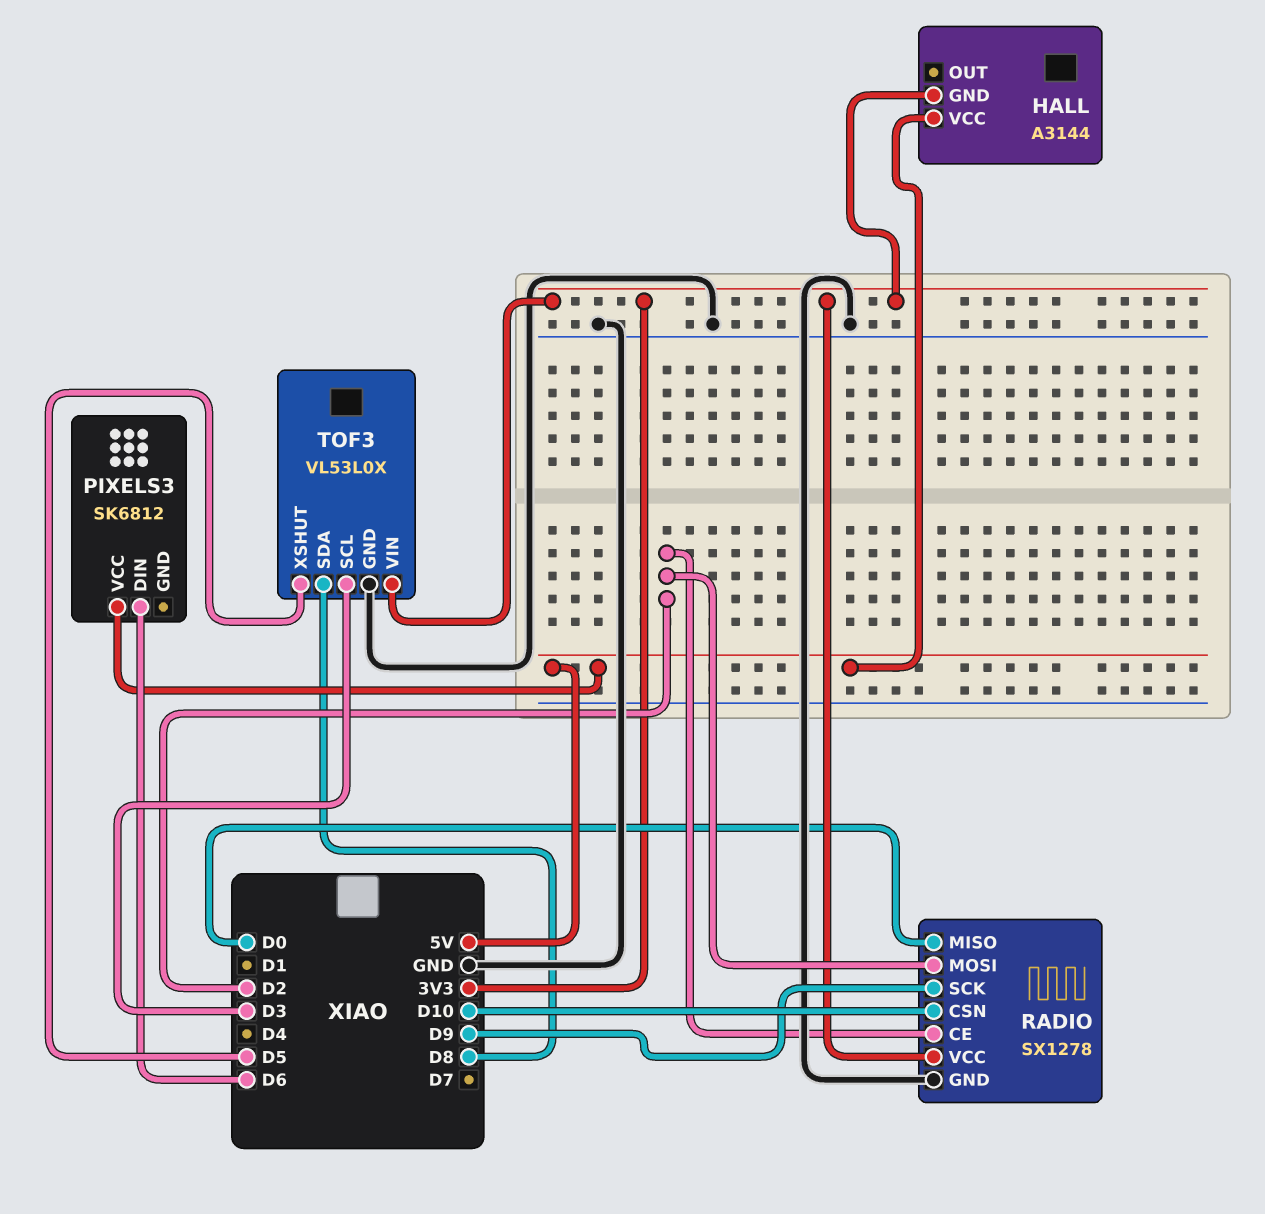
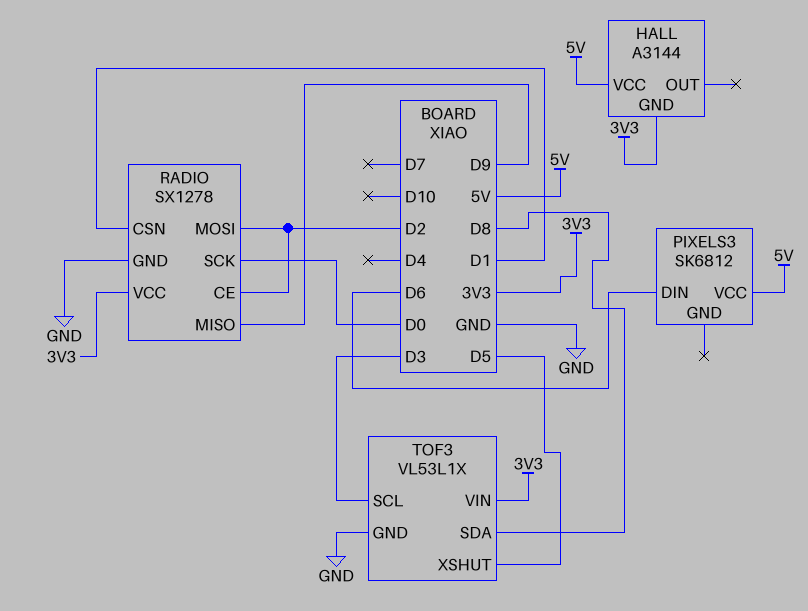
RADIO pin CSN: D10 -> D1
RADIO pin MISO: D0 -> D9
RADIO pin SCK: D9 -> D0
TOF3: VL53L0X -> VL53L1X

